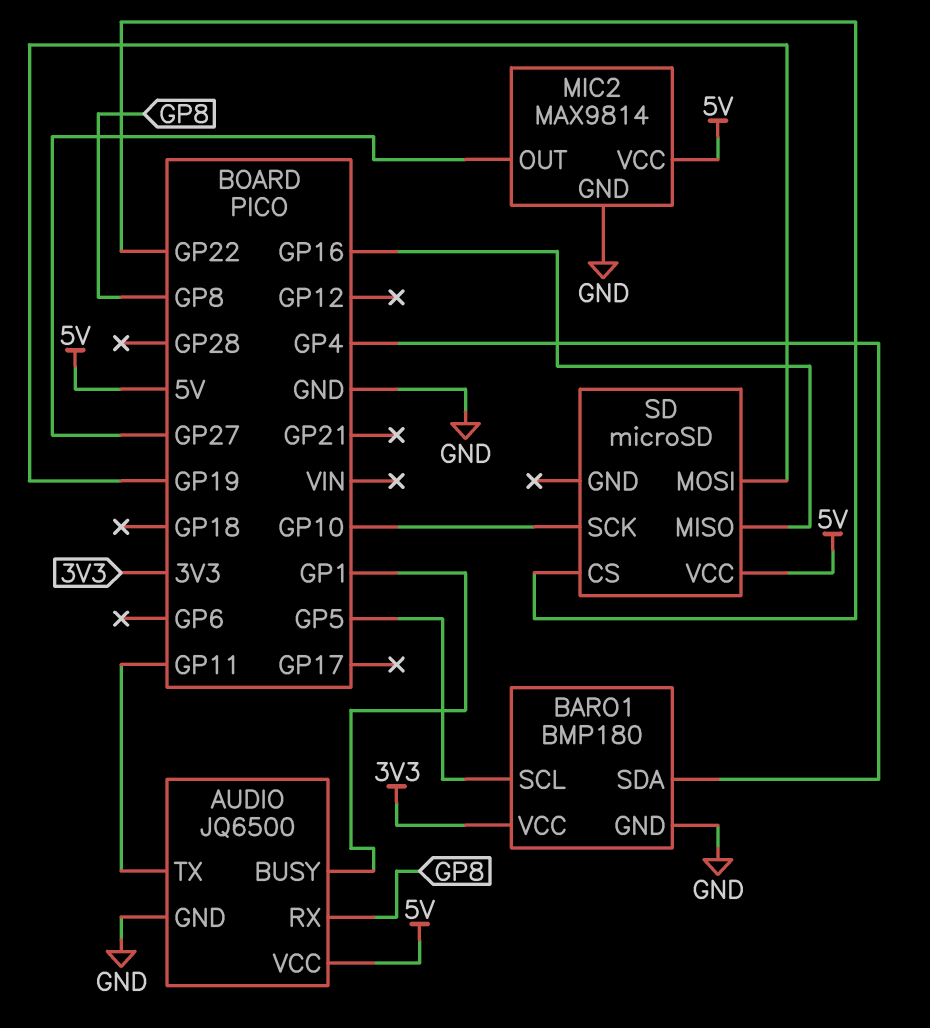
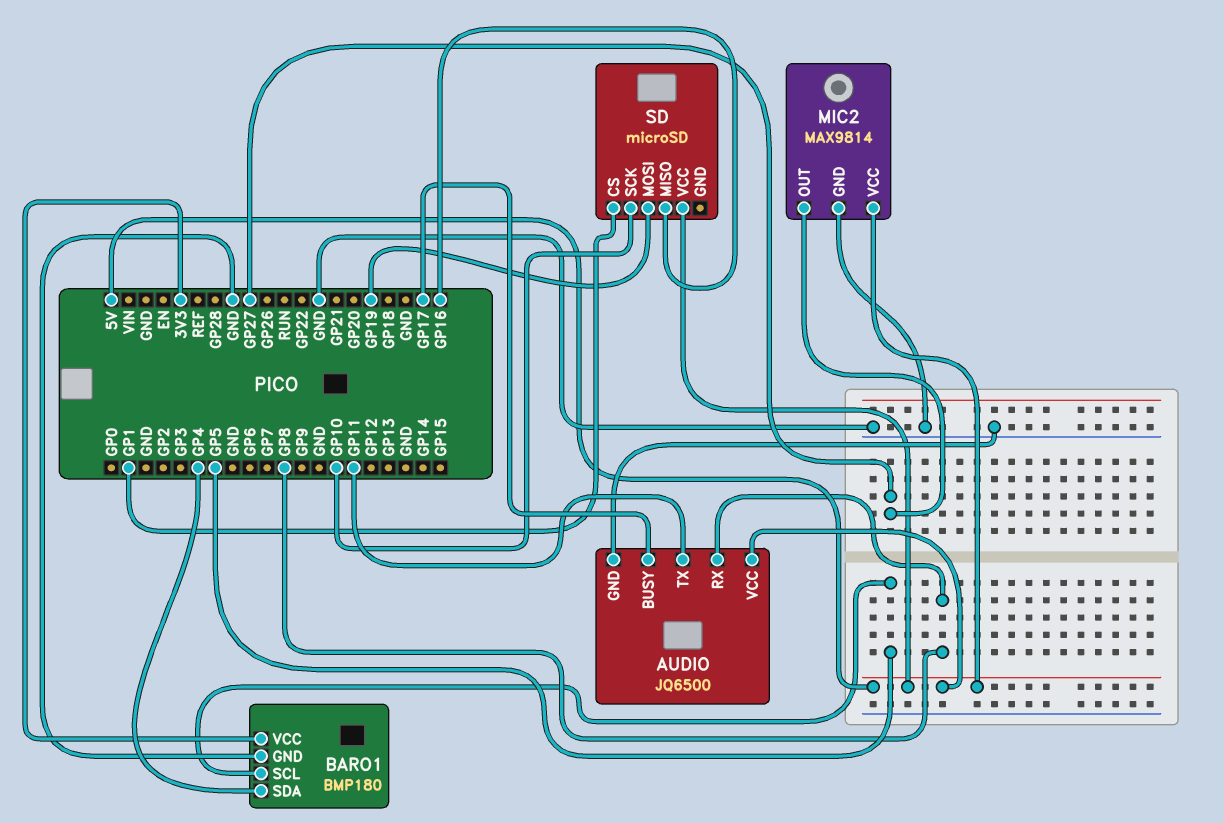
AUDIO pin BUSY: GP1 -> GP17
SD pin CS: GP22 -> GP1

